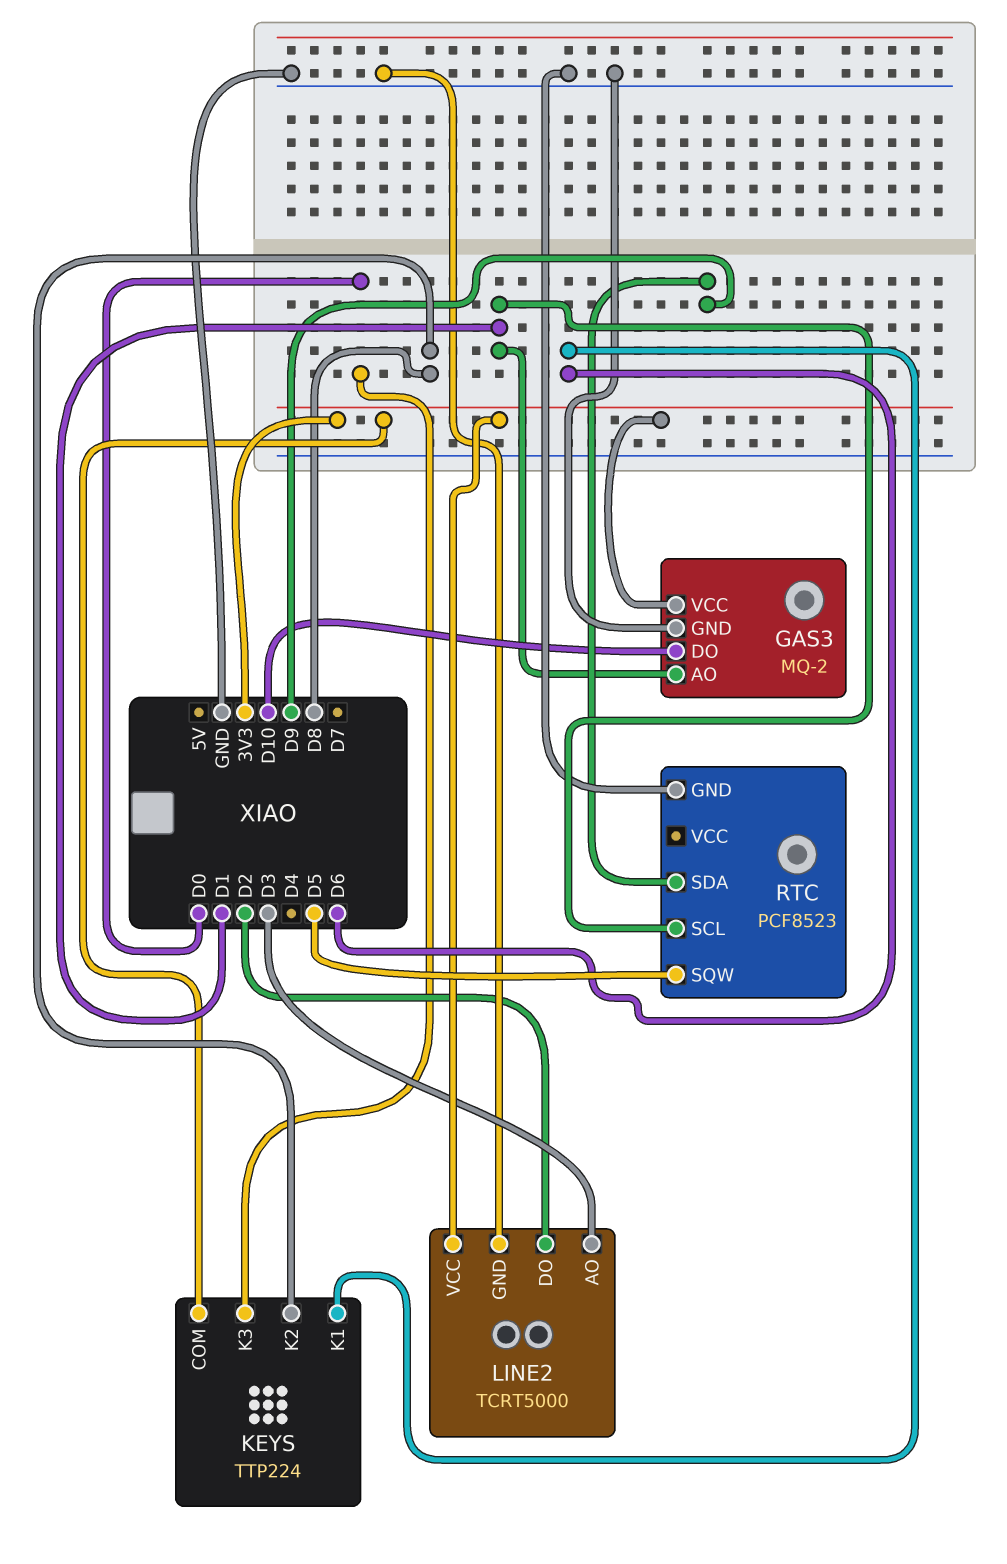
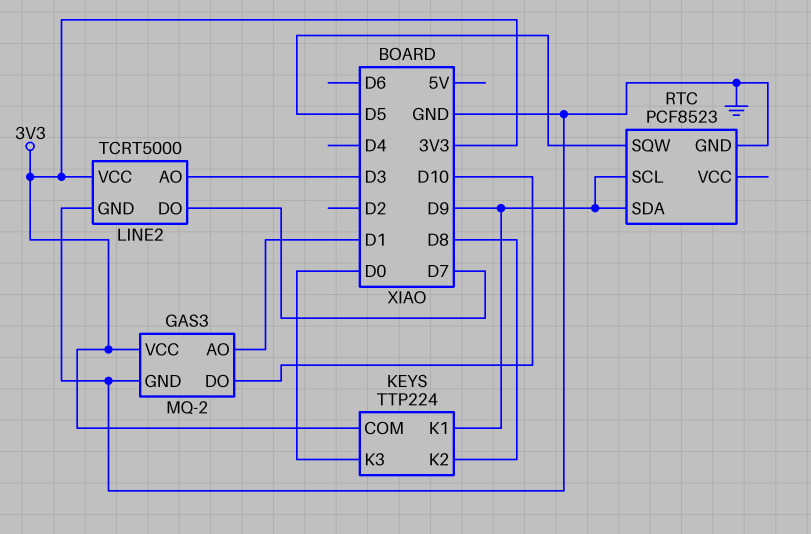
KEYS pin K1: D6 -> D9
LINE2 pin DO: D2 -> D7
RTC pin SCL: D1 -> D9

